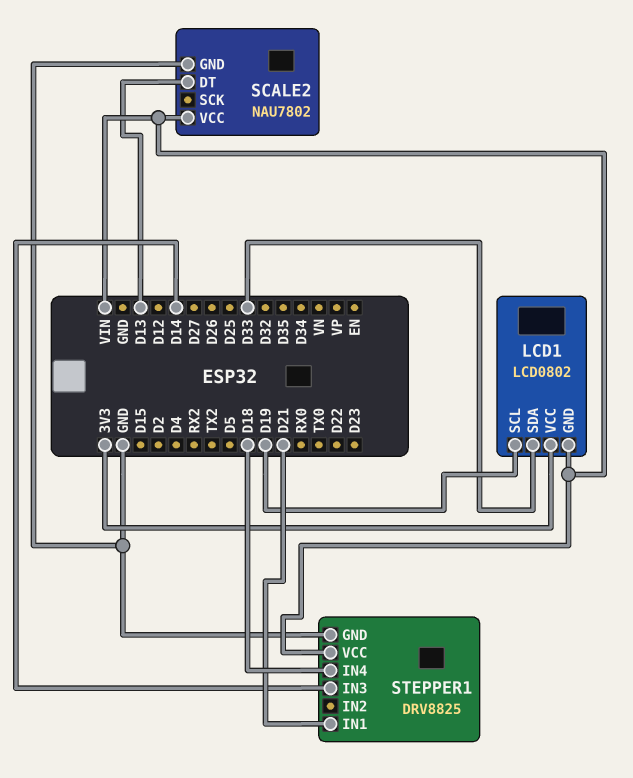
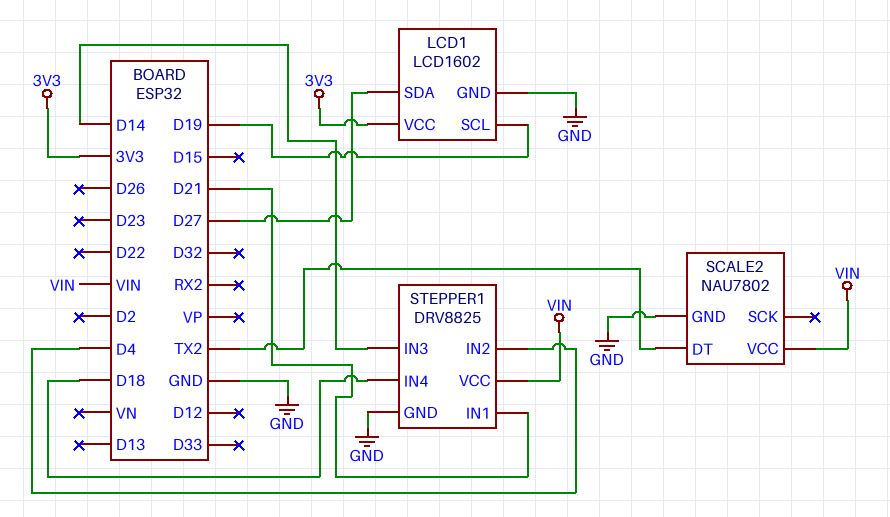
LCD1: LCD0802 -> LCD1602
LCD1 pin GND: VIN -> GND
LCD1 pin SDA: D33 -> D27
SCALE2 pin DT: D13 -> TX2
STEPPER1 pin IN2: none -> D4

